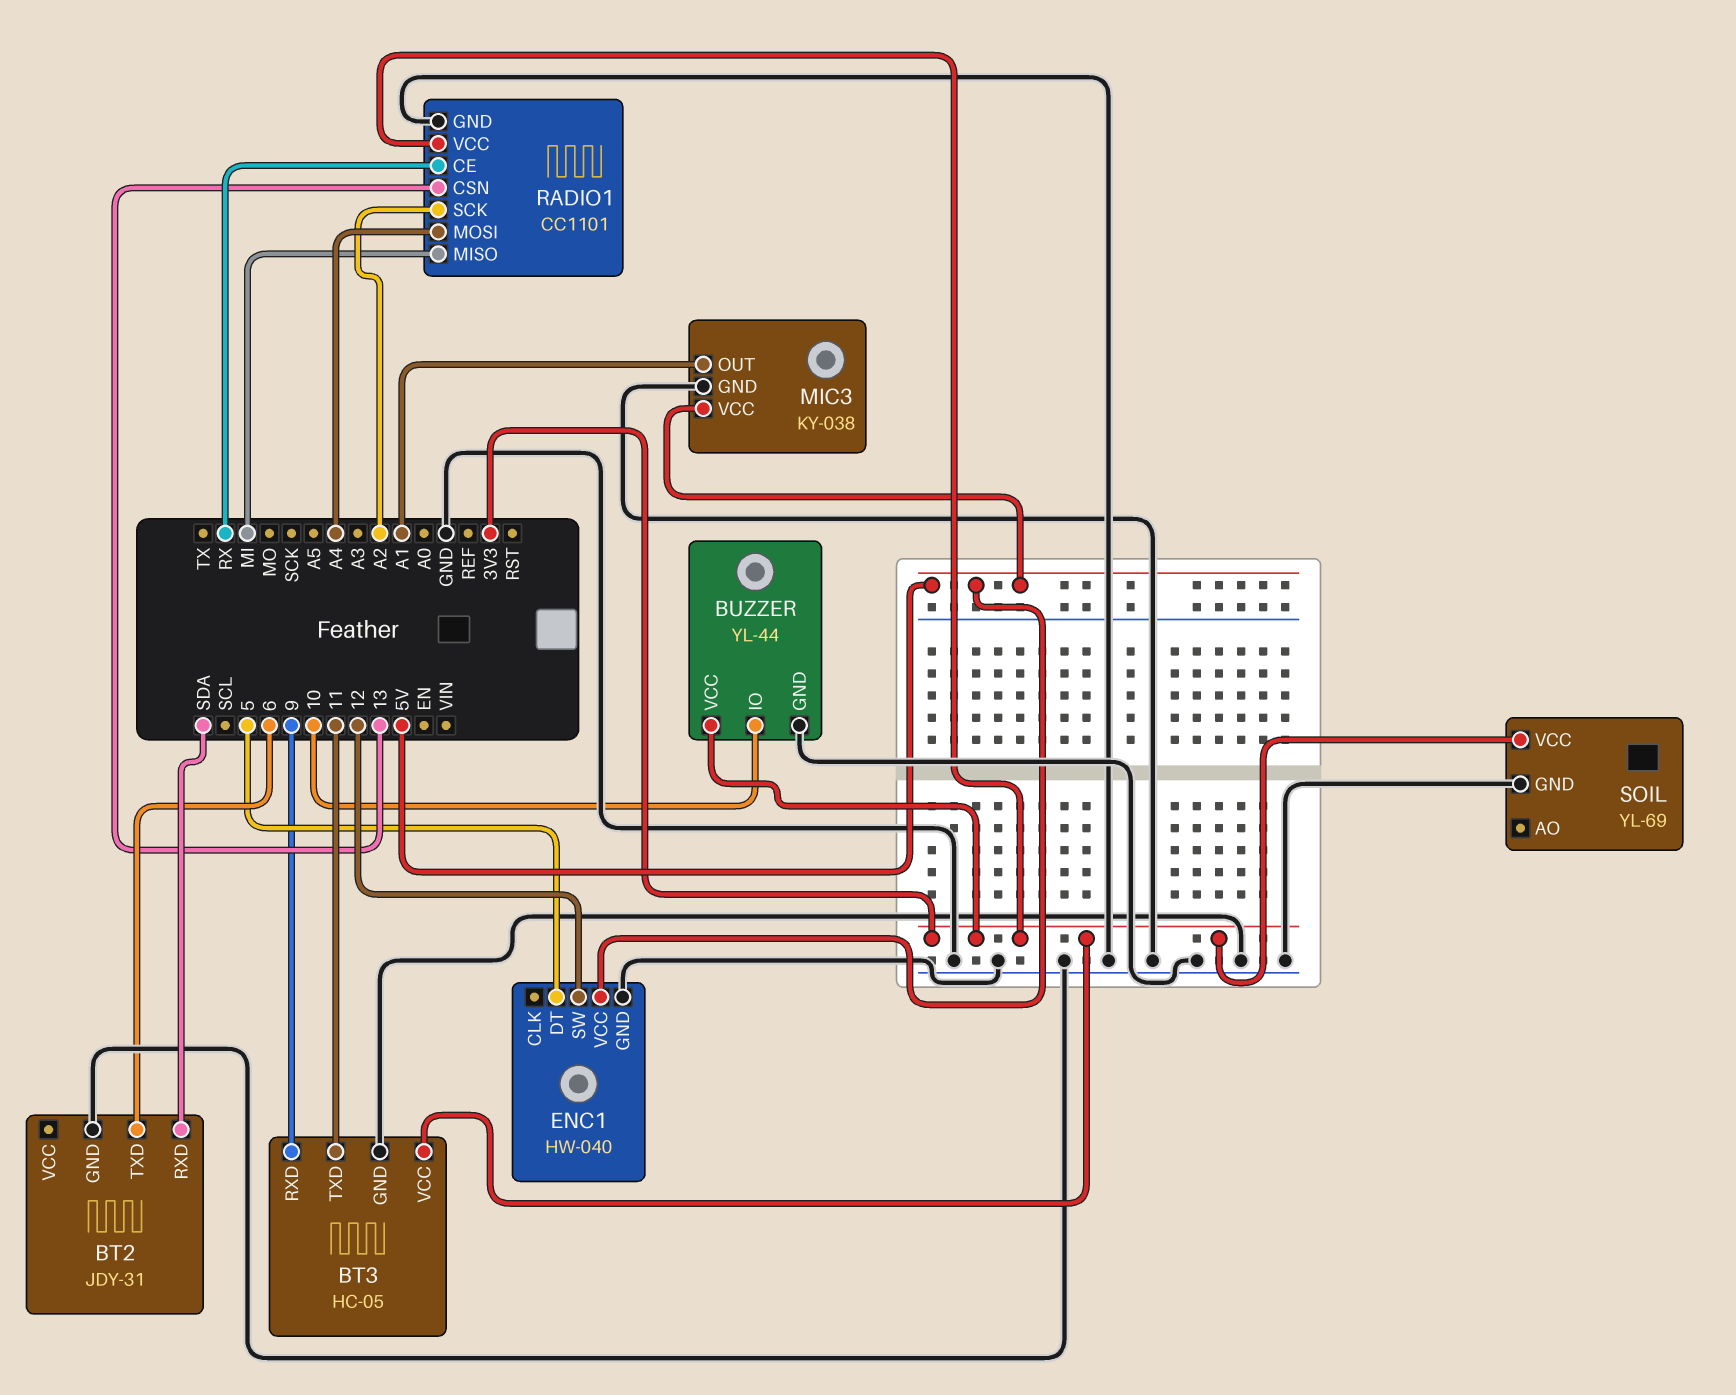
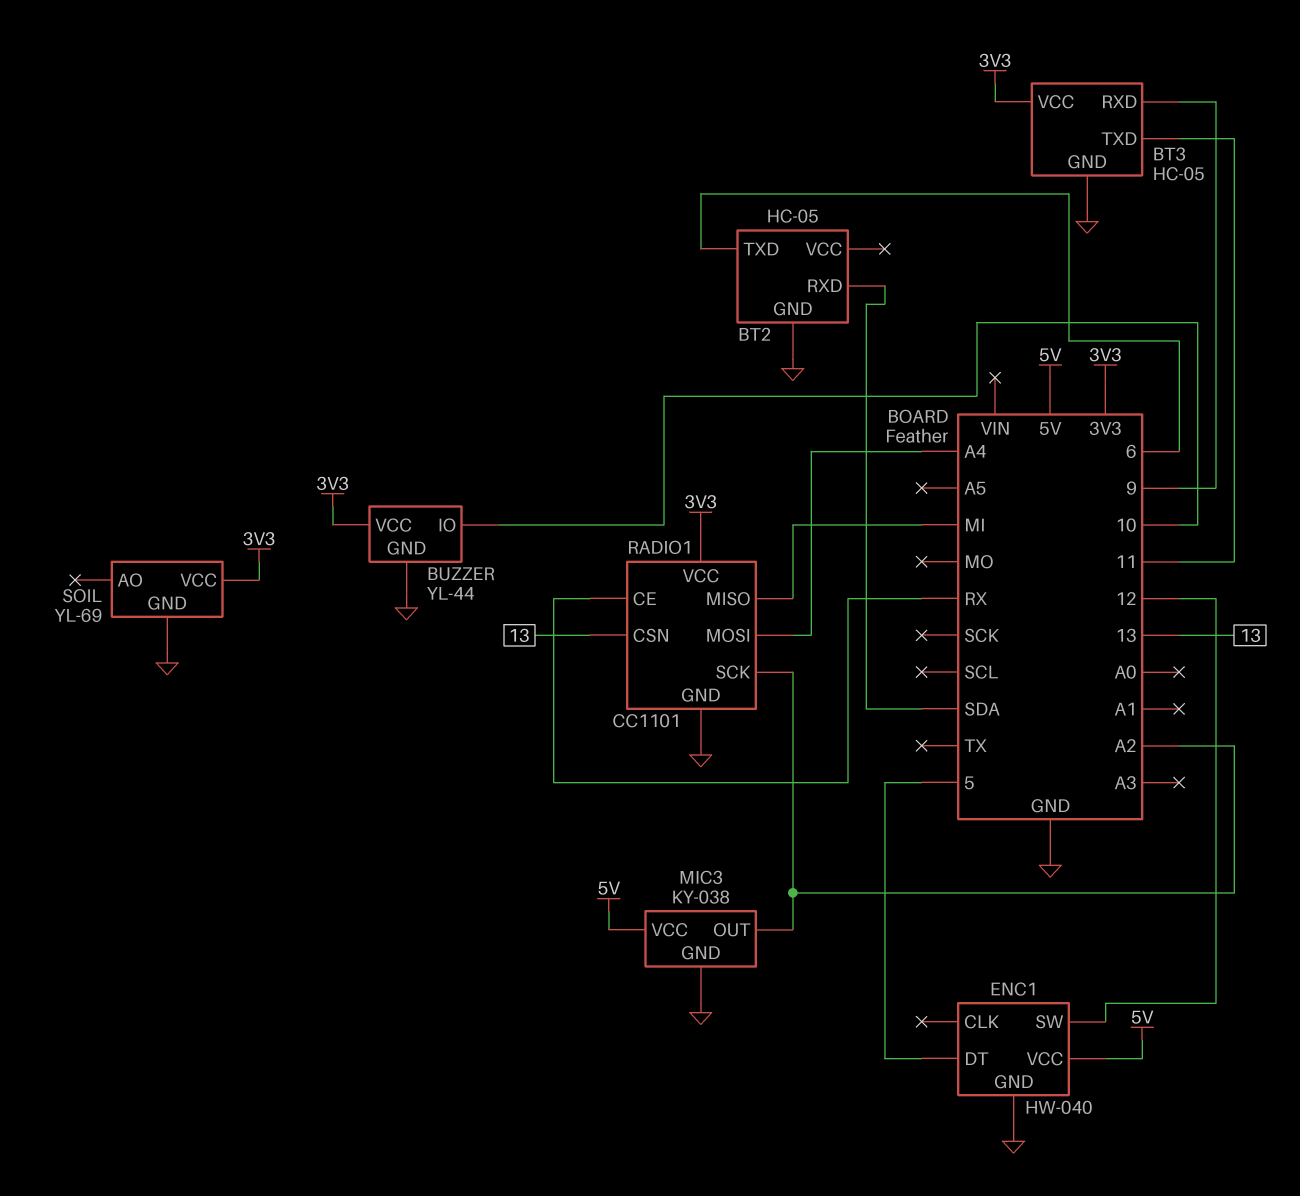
BT2: JDY-31 -> HC-05
MIC3 pin OUT: A1 -> A2

